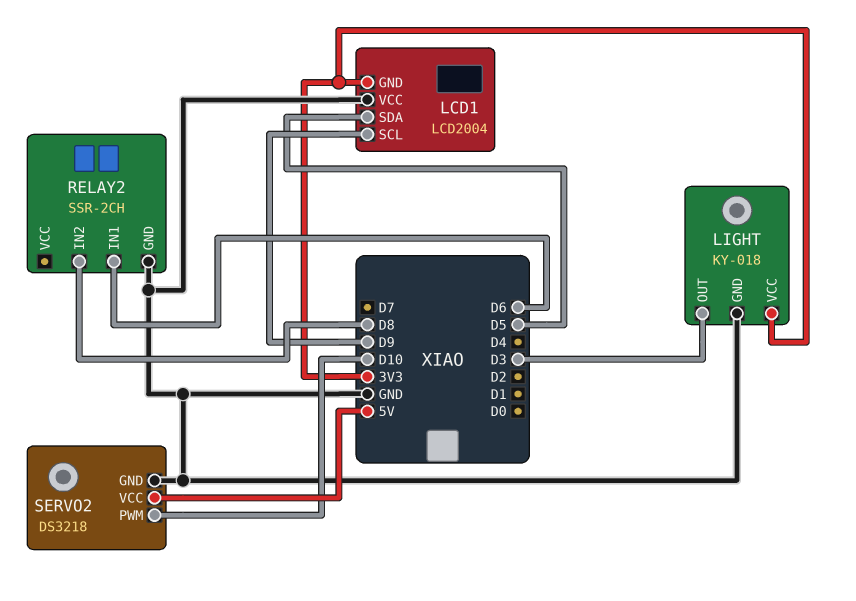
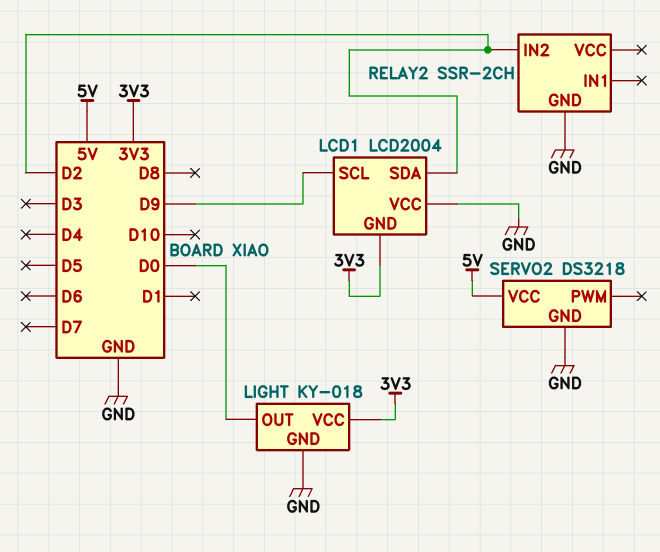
LCD1 pin SDA: D5 -> D2
LIGHT pin OUT: D3 -> D0
RELAY2 pin IN1: D6 -> none
RELAY2 pin IN2: D8 -> D2
SERVO2 pin PWM: D10 -> none

